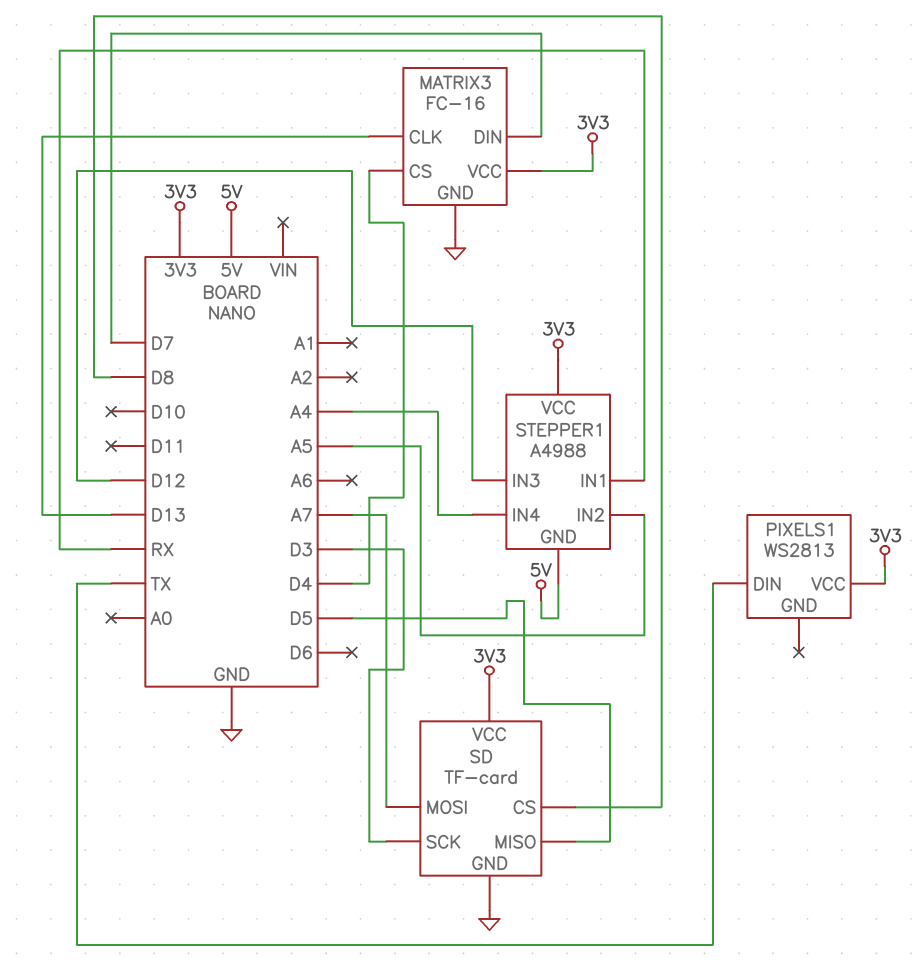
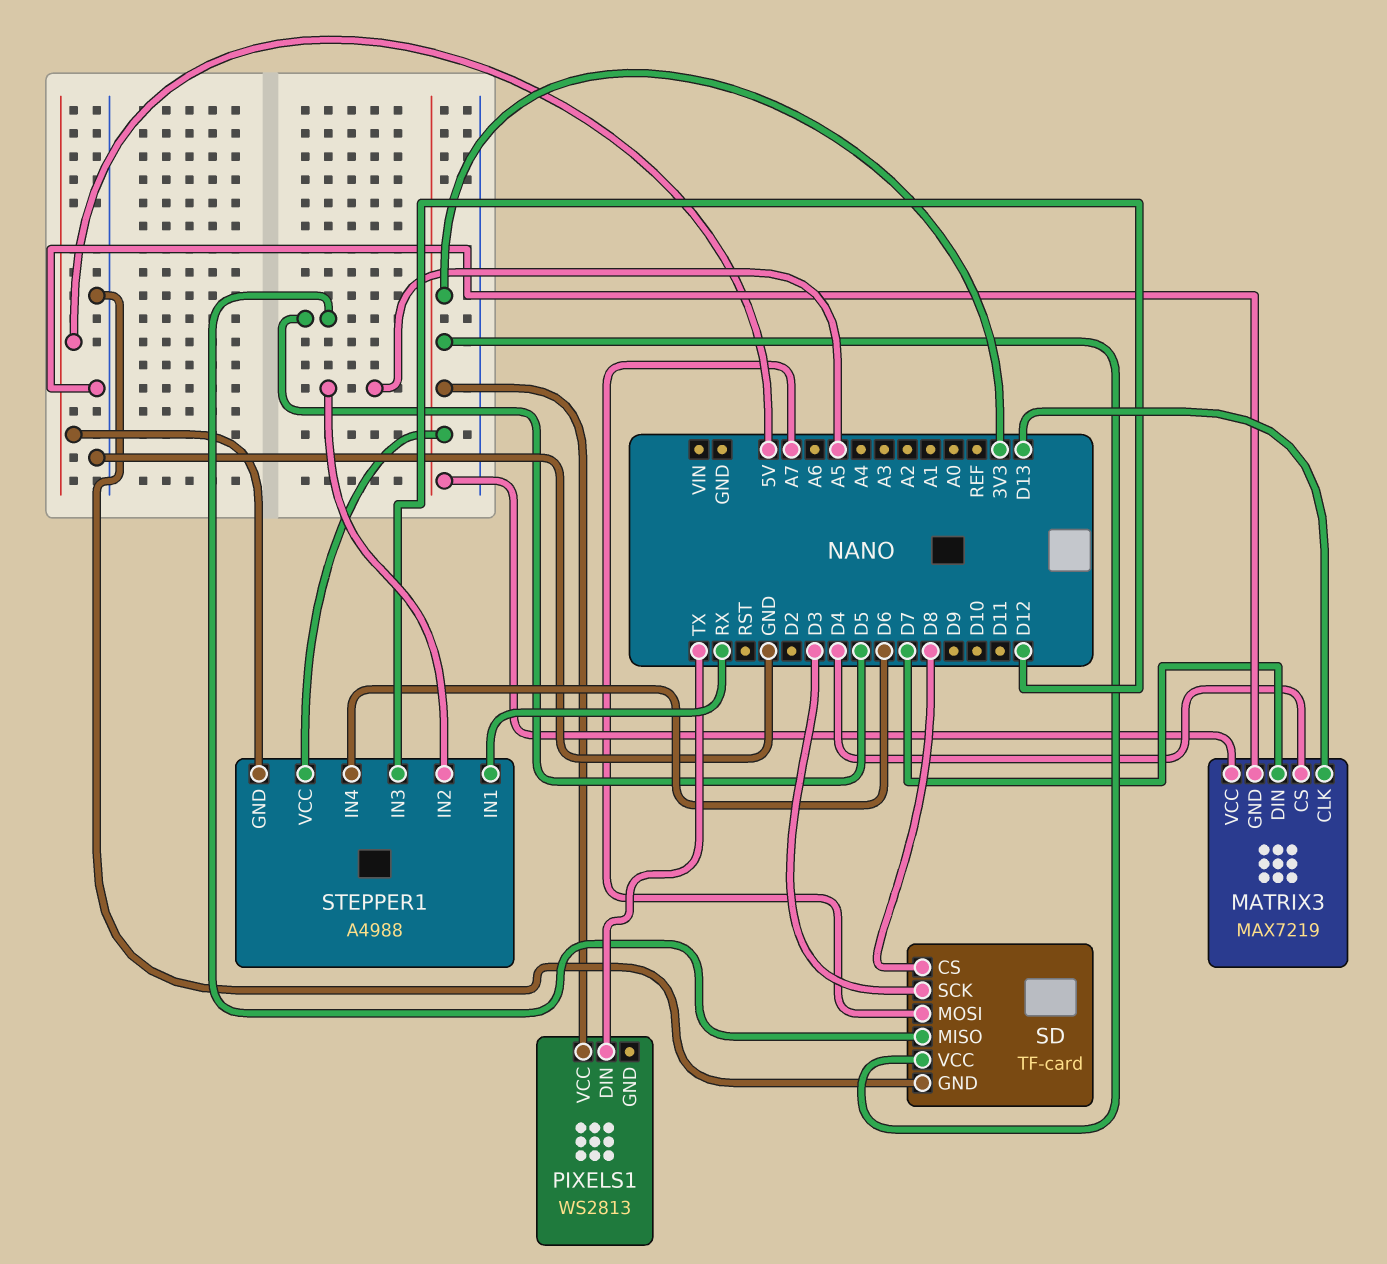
MATRIX3: FC-16 -> MAX7219
STEPPER1 pin IN4: A4 -> D6

